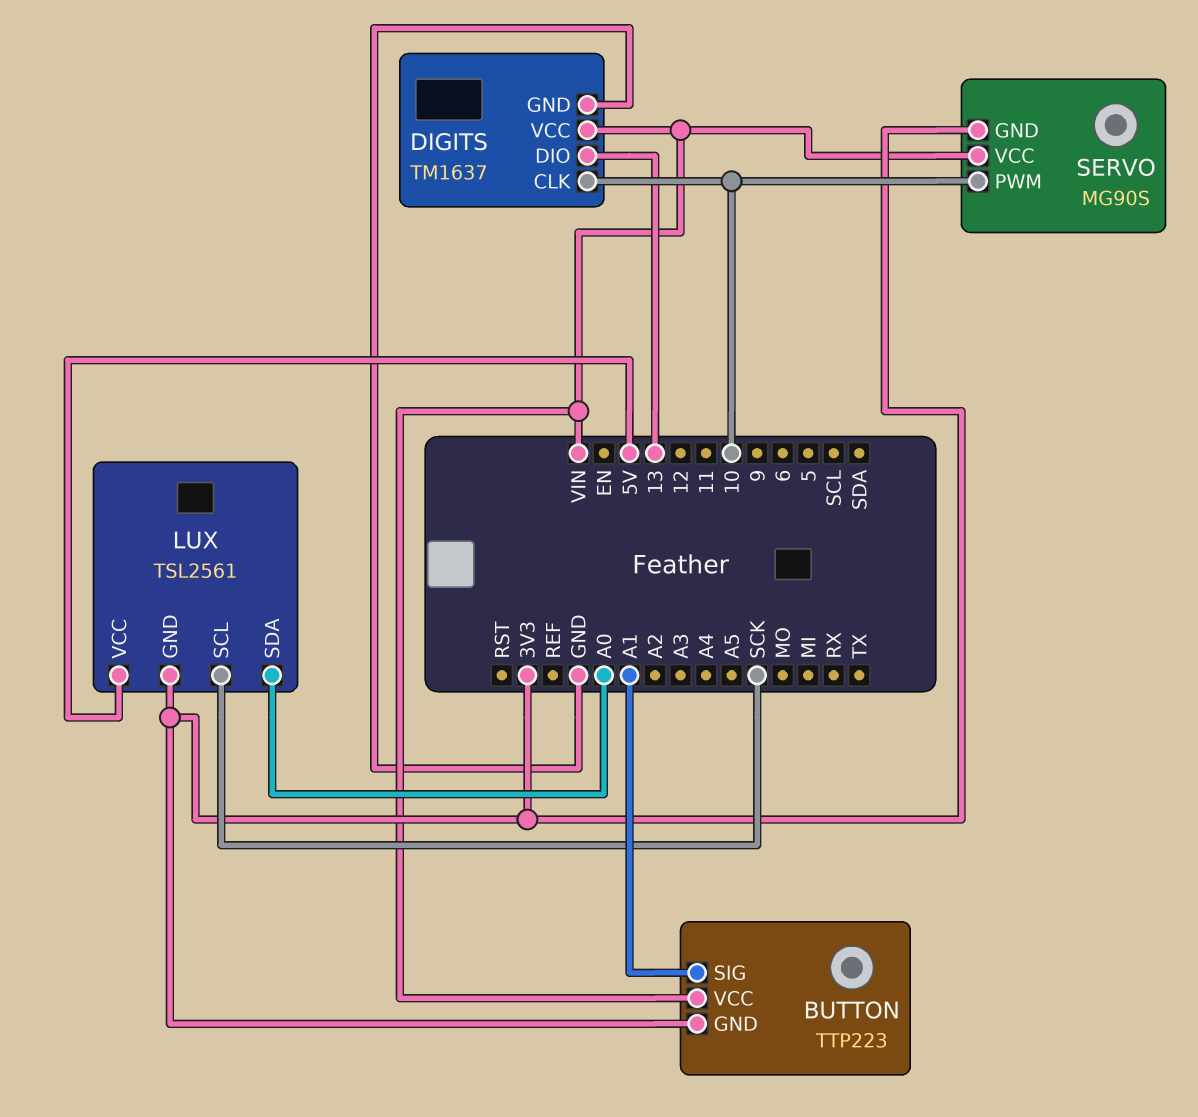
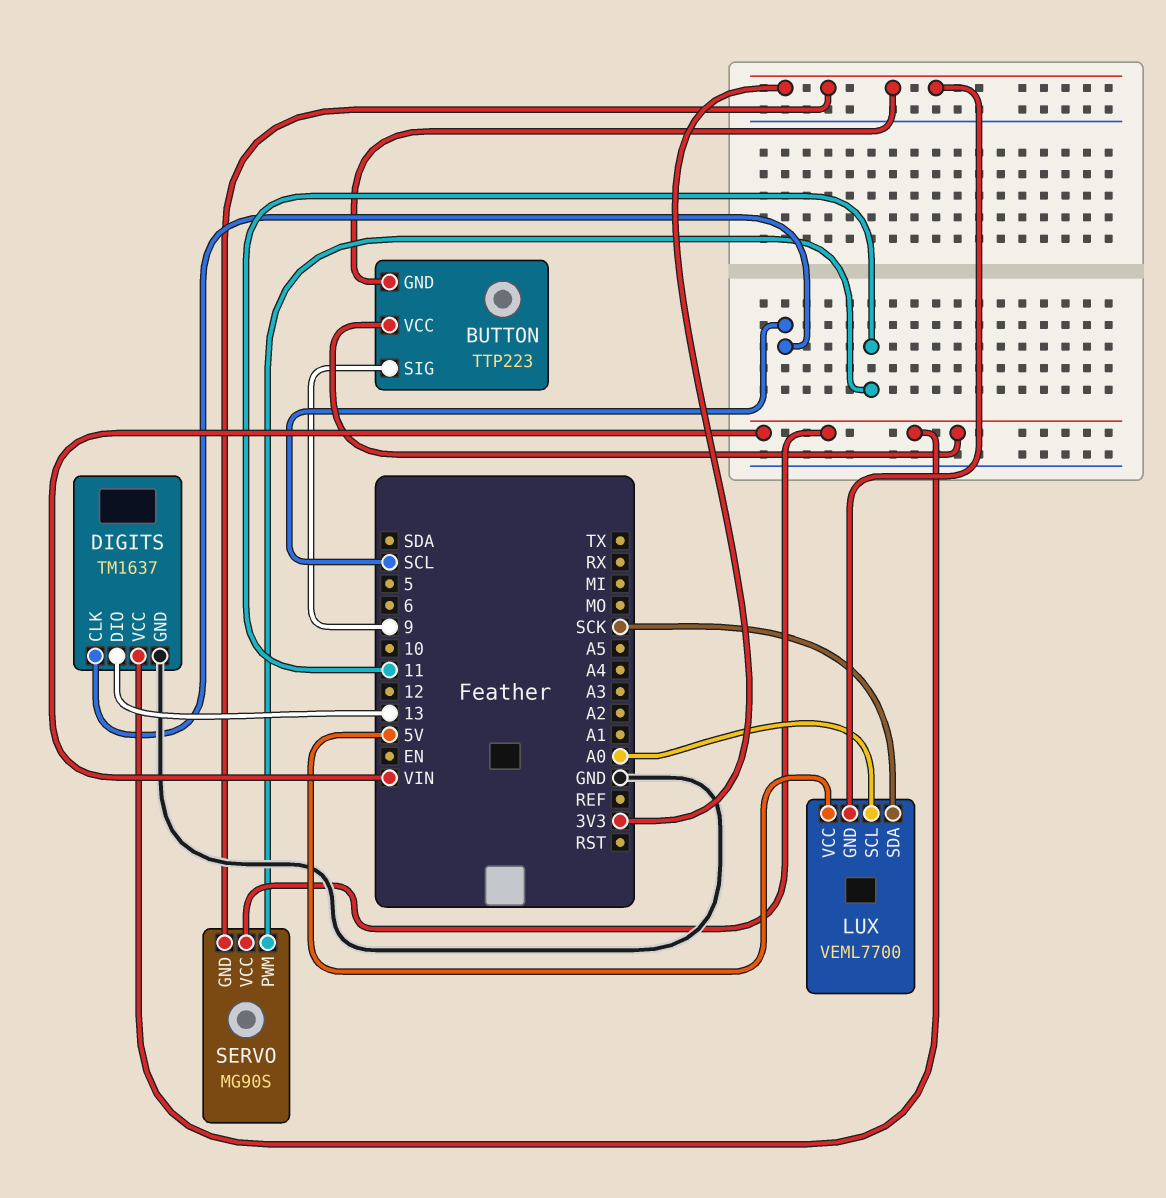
BUTTON pin SIG: A1 -> 9
DIGITS pin CLK: 10 -> SCL
LUX: TSL2561 -> VEML7700
LUX pin SCL: SCK -> A0
LUX pin SDA: A0 -> SCK
SERVO pin PWM: 10 -> 11

